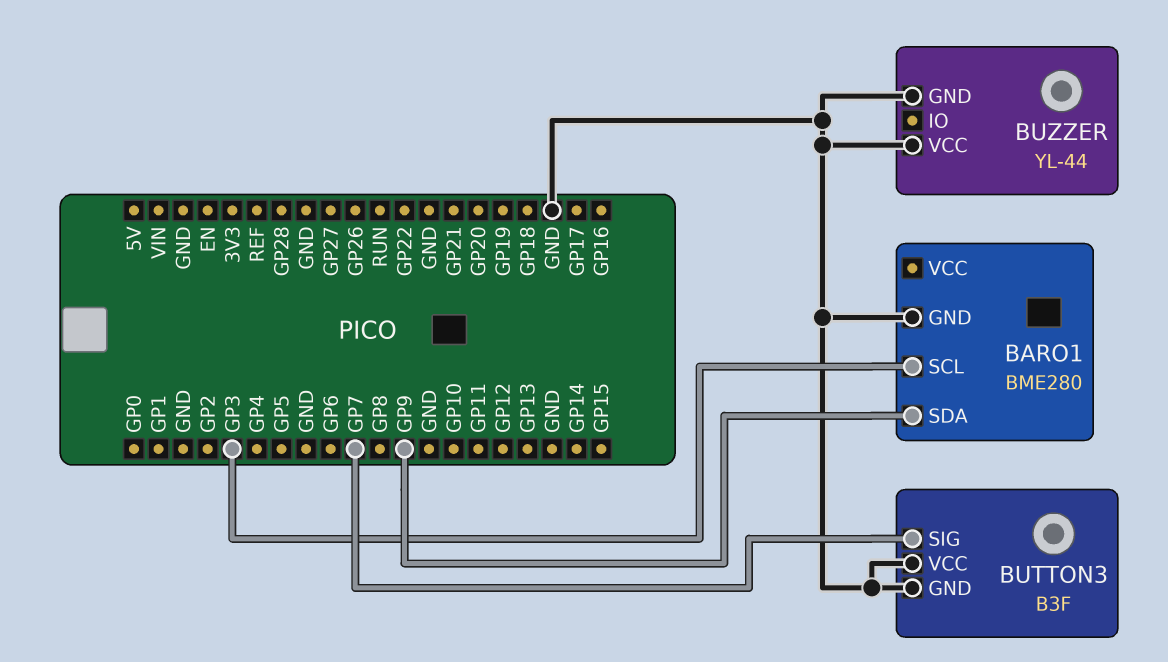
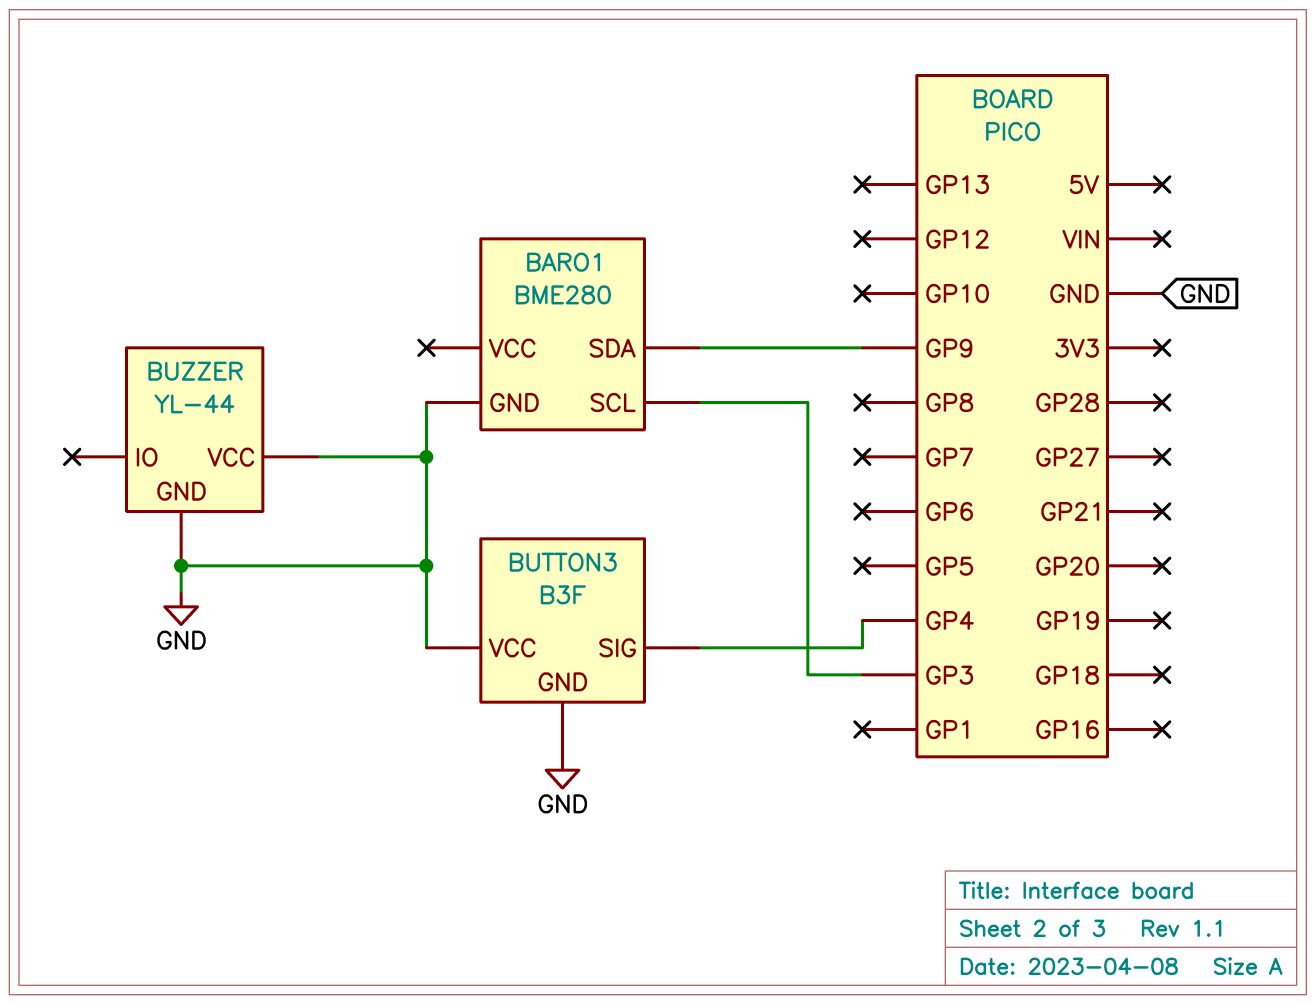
BUTTON3 pin SIG: GP7 -> GP4

